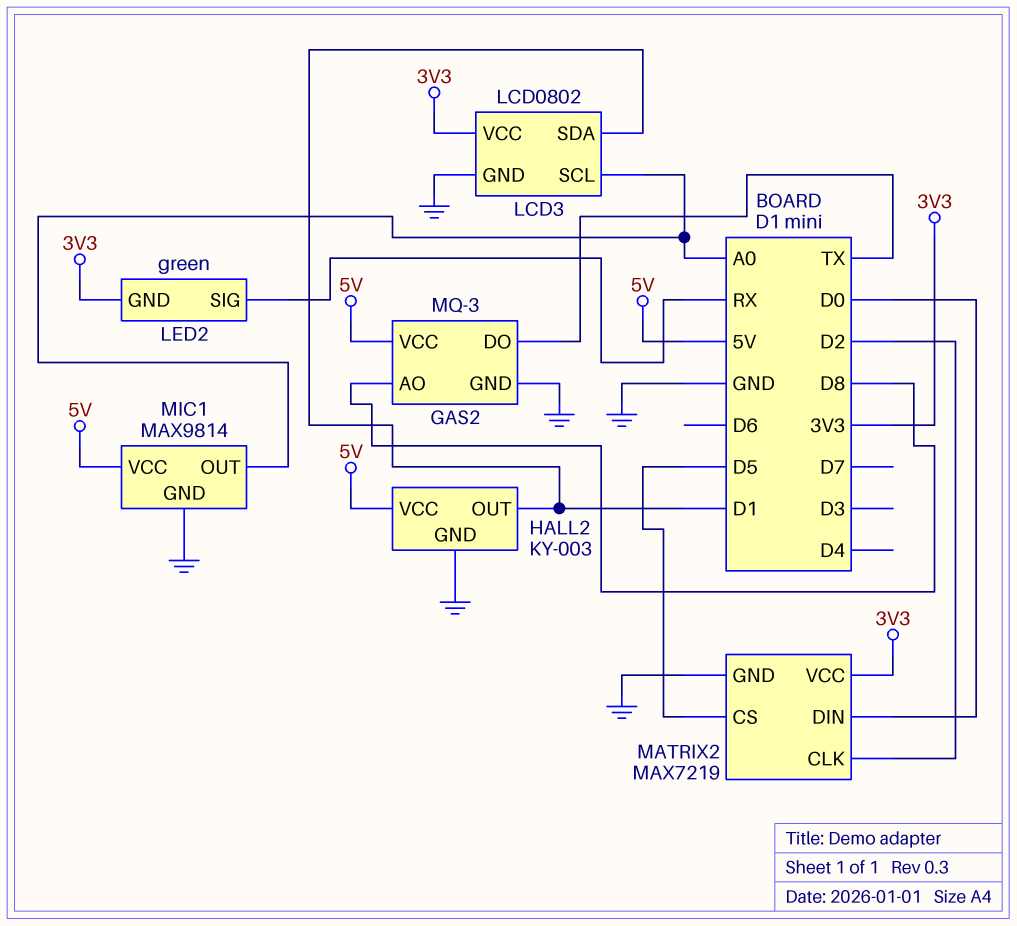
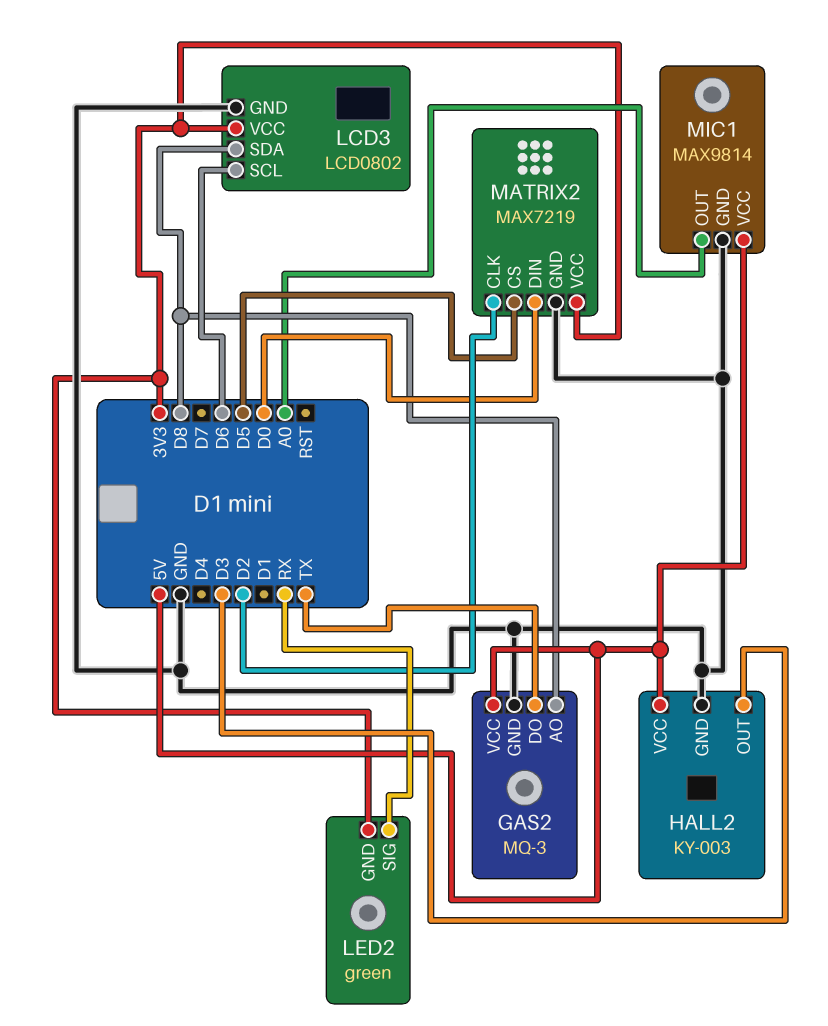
HALL2 pin OUT: D1 -> D3
LCD3 pin SCL: A0 -> D6
LCD3 pin SDA: D1 -> D8

